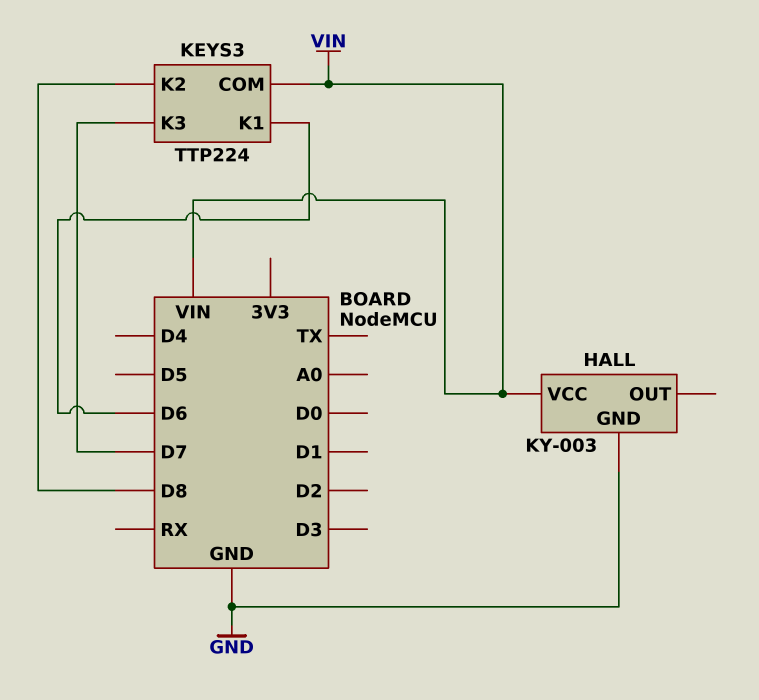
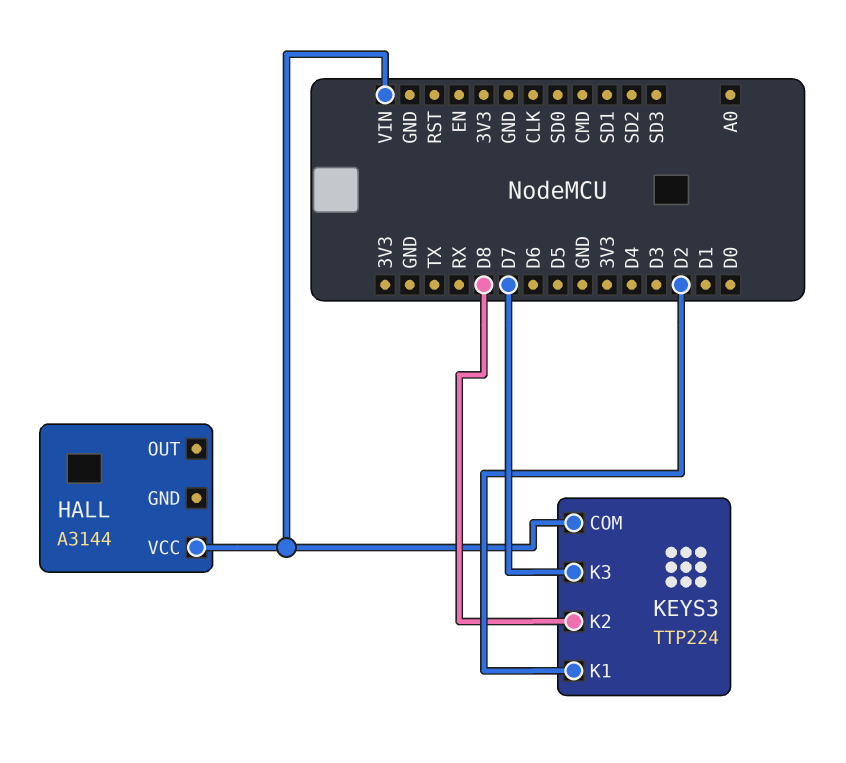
HALL: KY-003 -> A3144
HALL pin GND: GND -> none
KEYS3 pin K1: D6 -> D2

